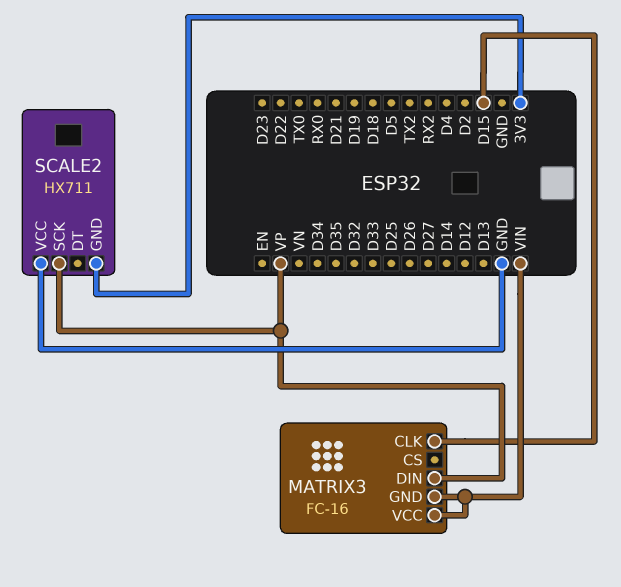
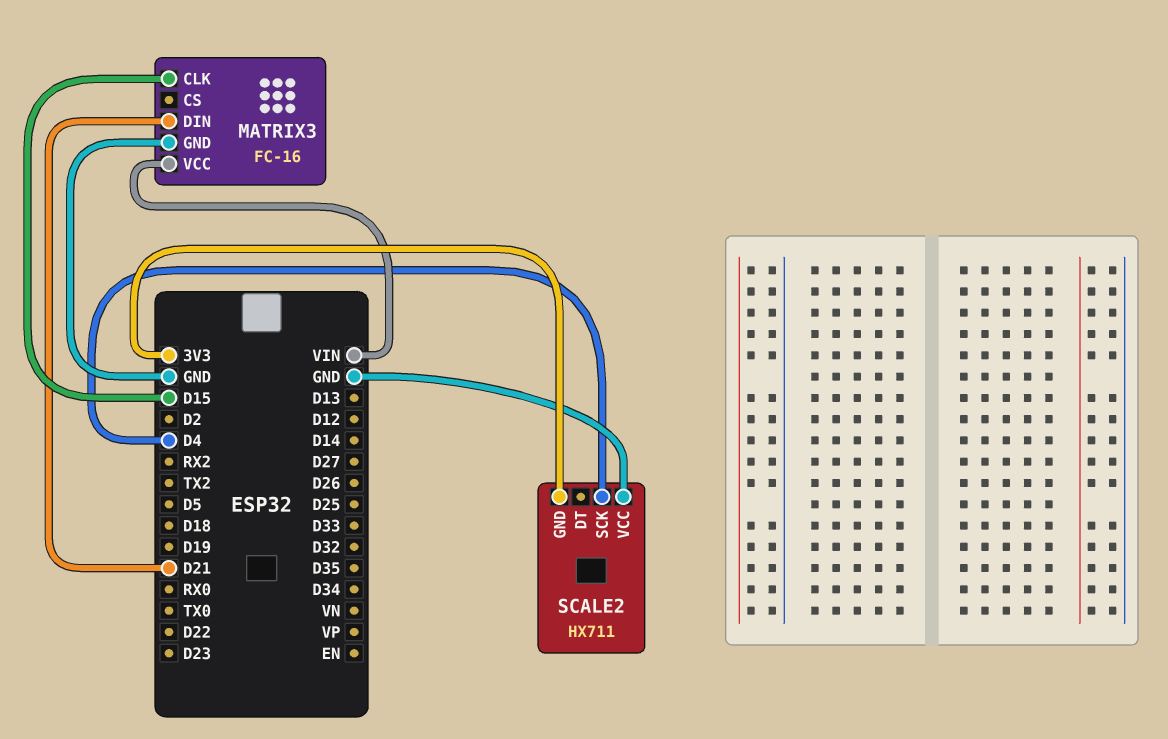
MATRIX3 pin DIN: VP -> D21
MATRIX3 pin GND: VIN -> GND
SCALE2 pin SCK: VP -> D4

